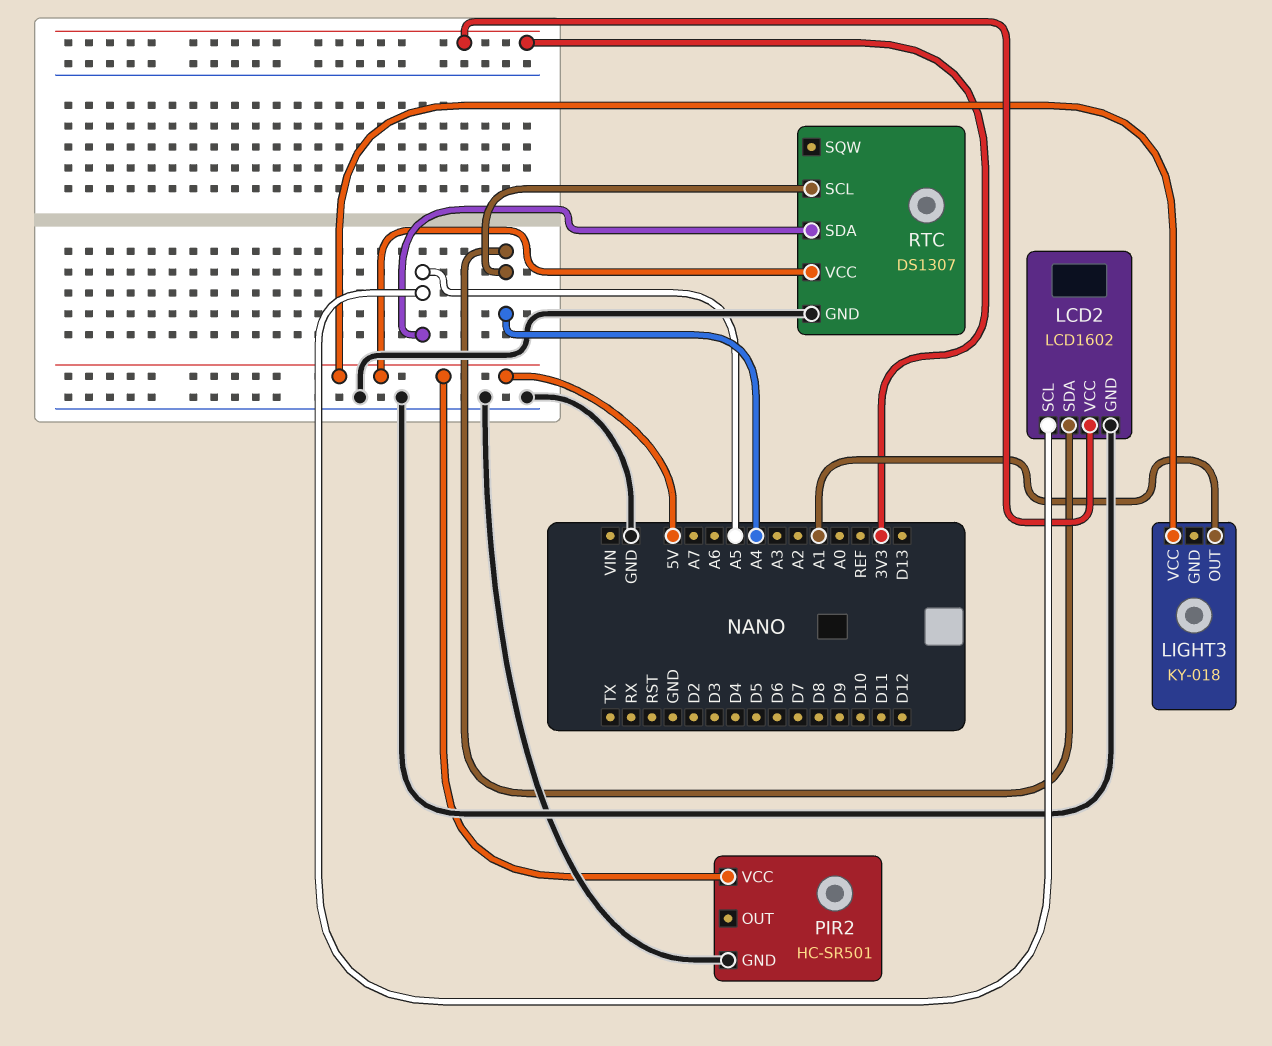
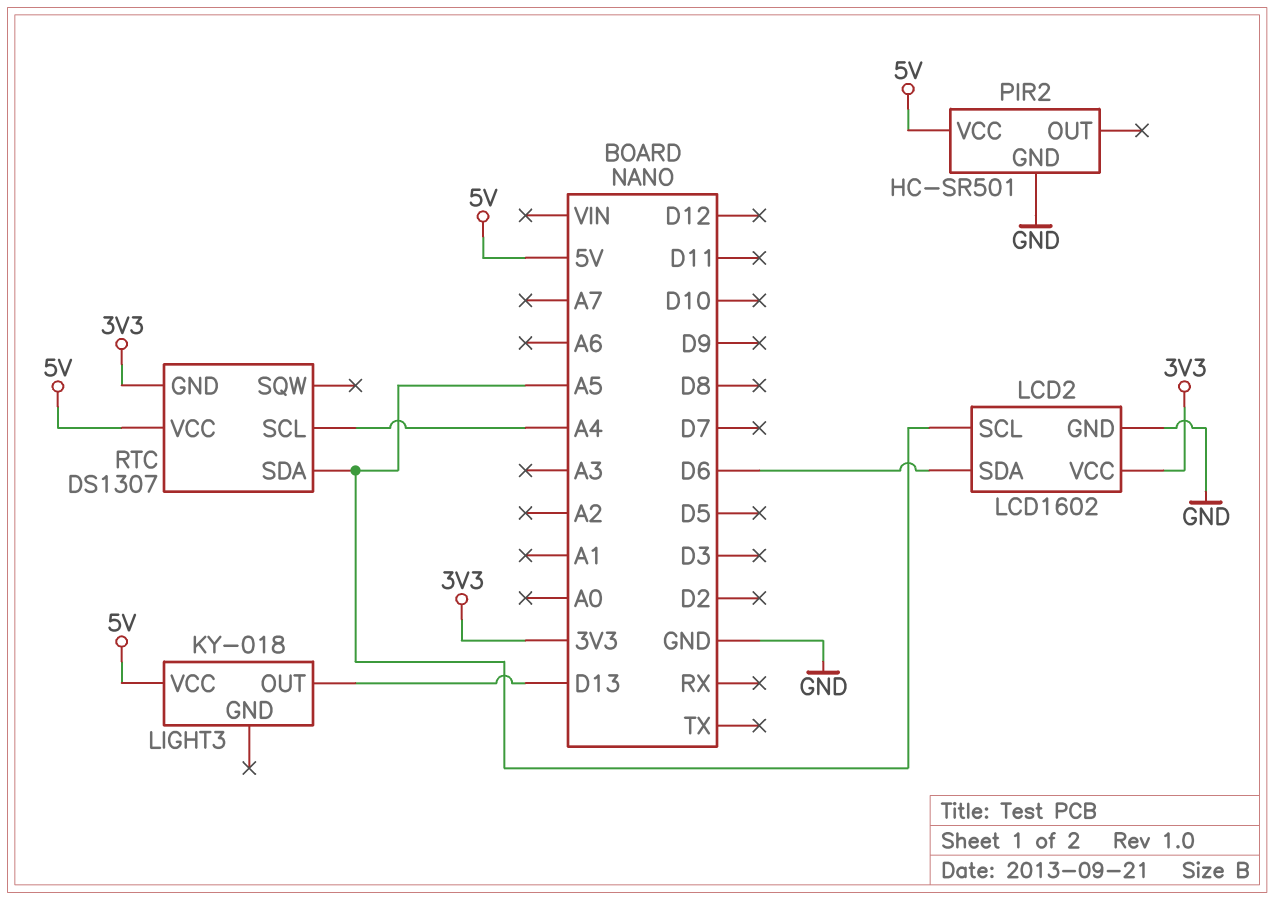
LCD2 pin SDA: A4 -> D6
LIGHT3 pin OUT: A1 -> D13
RTC pin GND: GND -> 3V3

